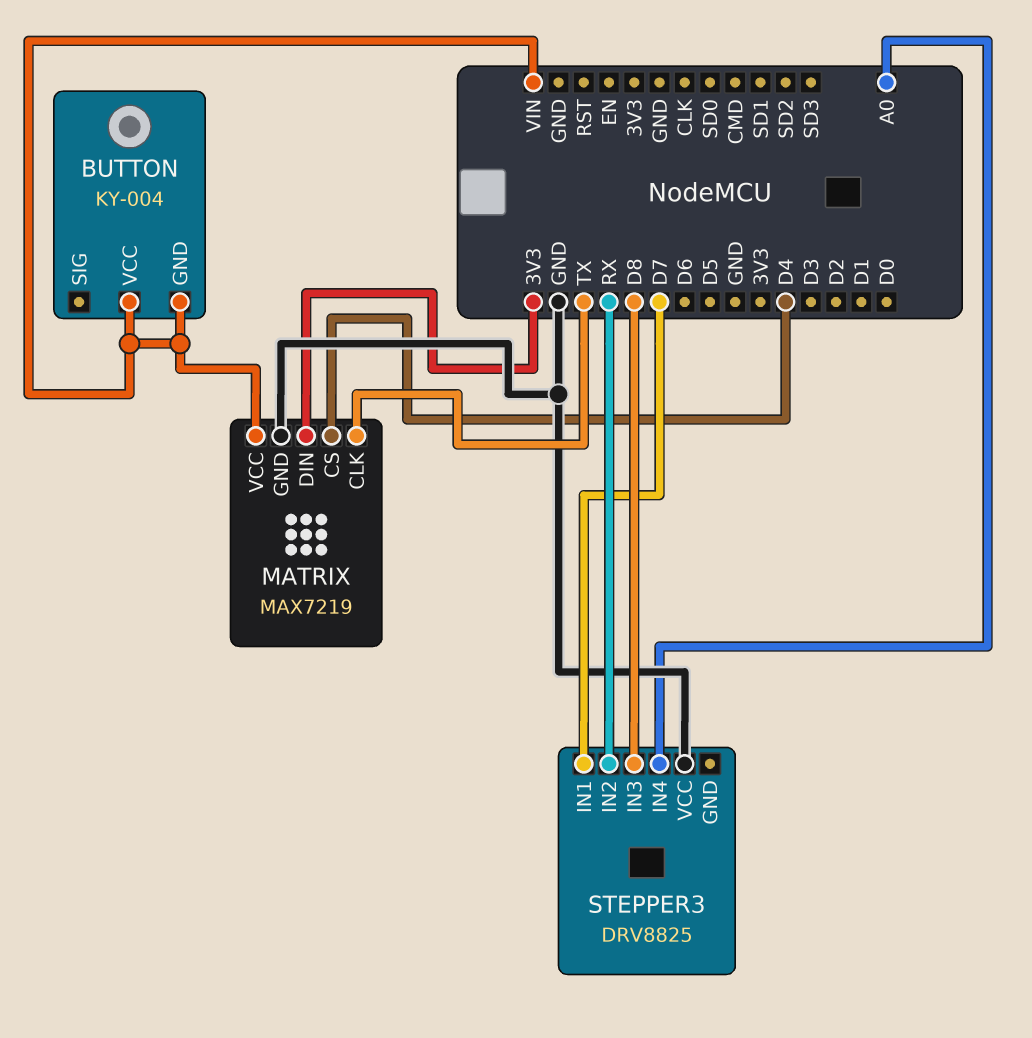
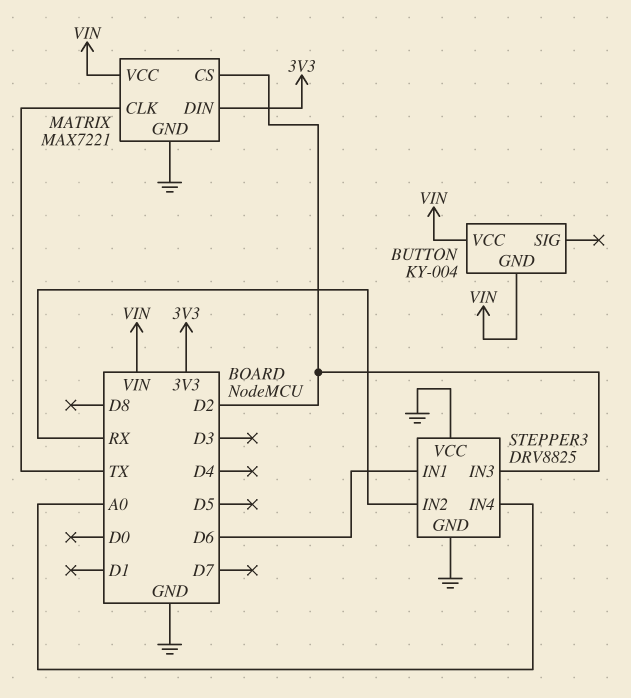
MATRIX: MAX7219 -> MAX7221
MATRIX pin CS: D4 -> D2
STEPPER3 pin GND: none -> GND
STEPPER3 pin IN1: D7 -> D6
STEPPER3 pin IN3: D8 -> D2

